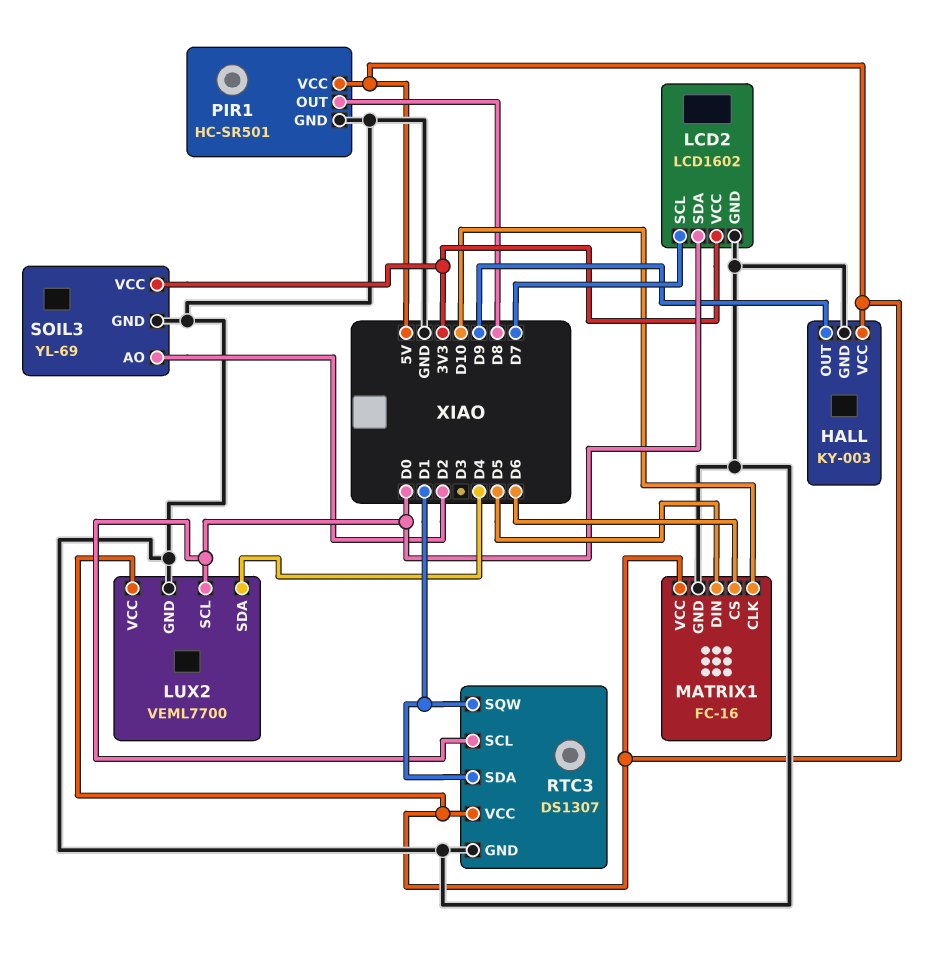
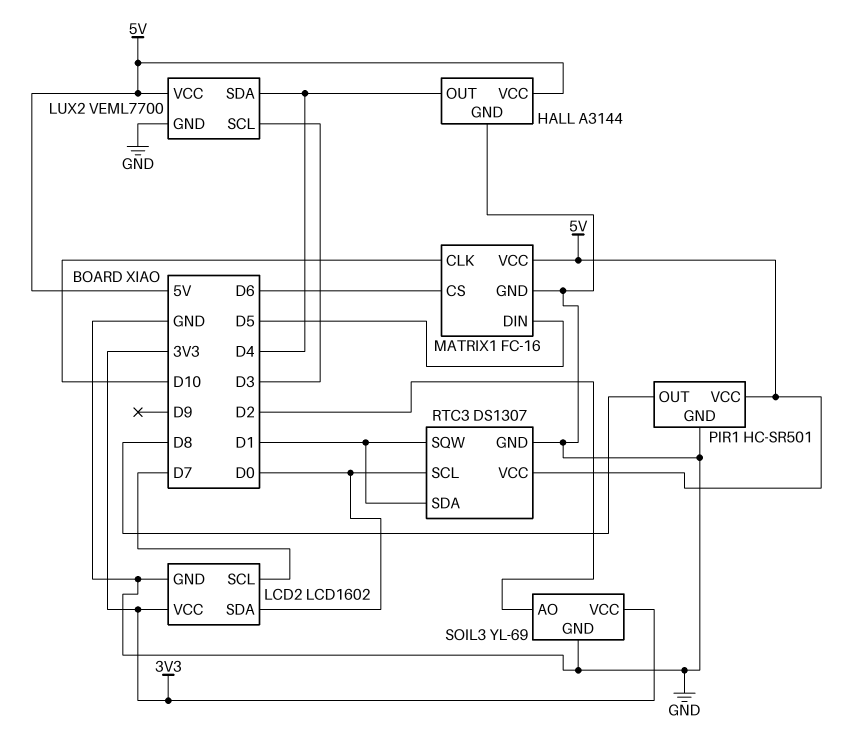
HALL: KY-003 -> A3144
HALL pin OUT: D9 -> D4
LUX2 pin SCL: D0 -> D3

